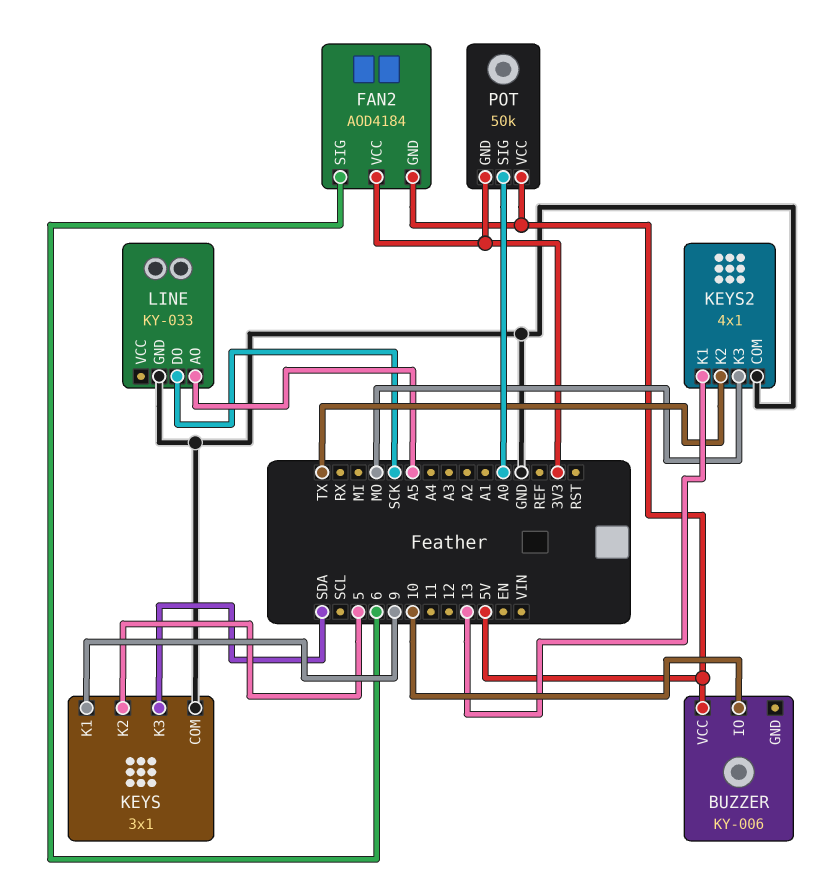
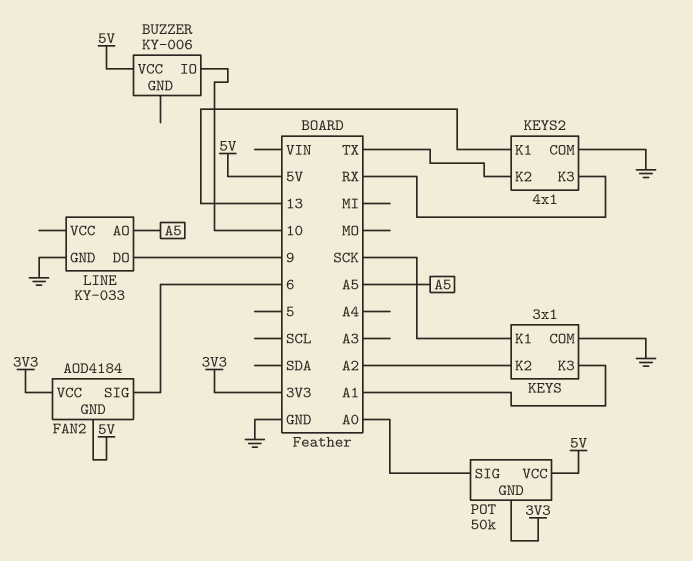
KEYS pin K1: 9 -> SCK
KEYS pin K2: 5 -> A2
KEYS pin K3: SDA -> A1
KEYS2 pin K3: MO -> RX
LINE pin DO: SCK -> 9

